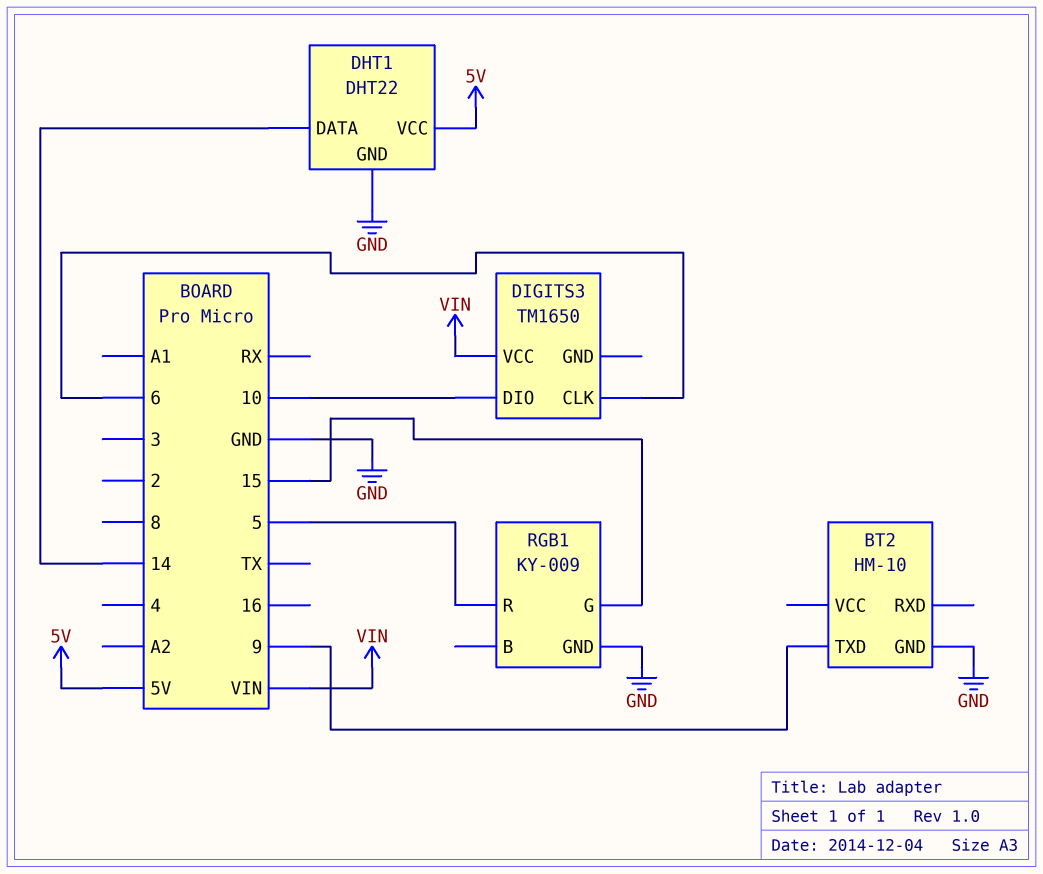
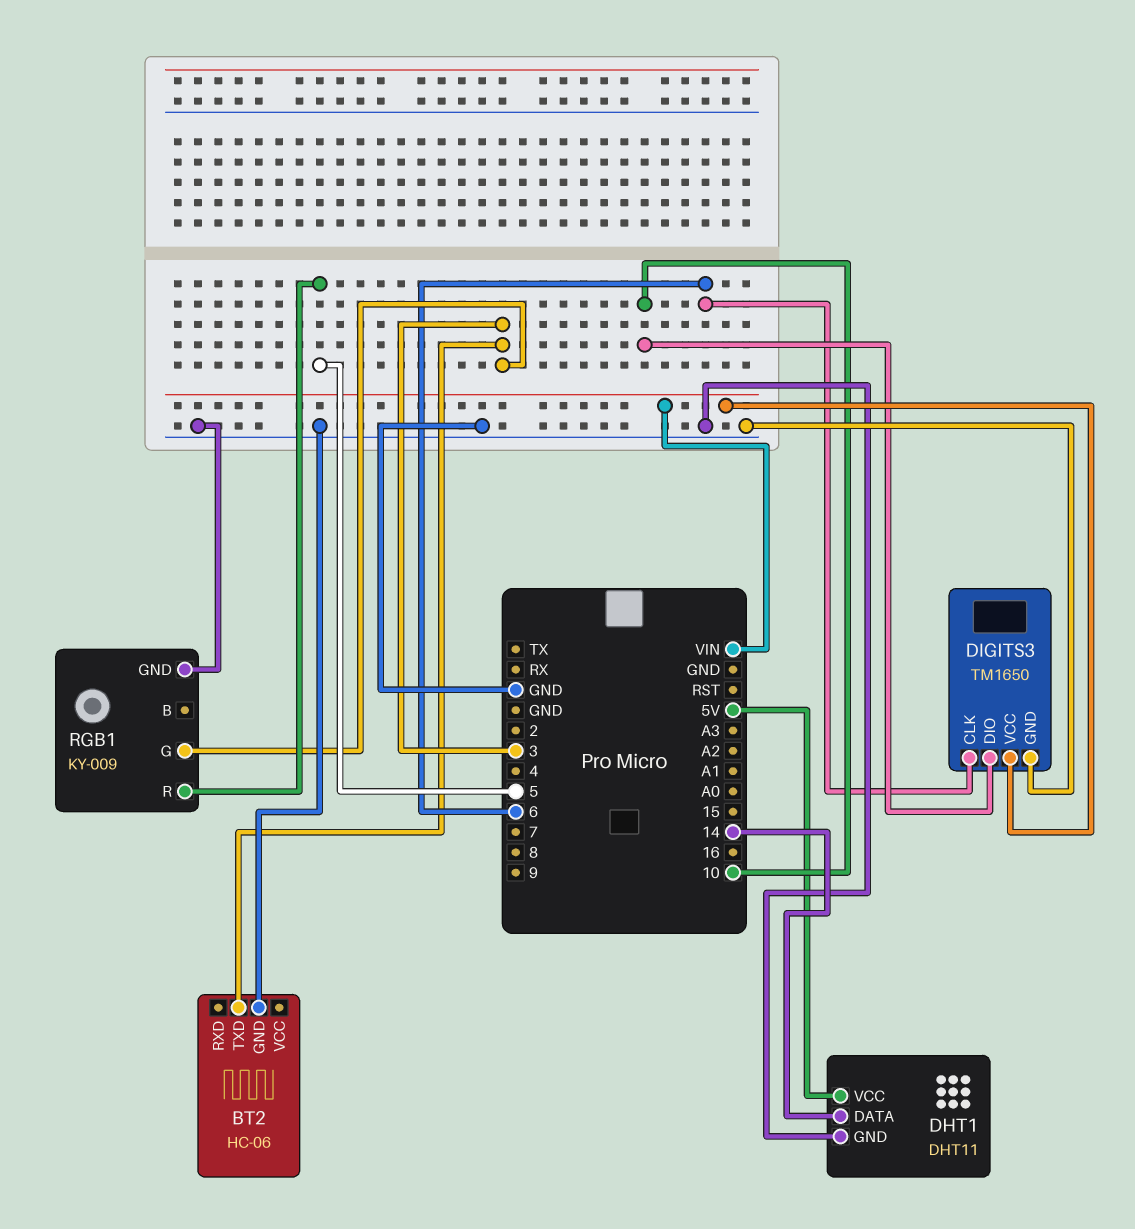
BT2: HM-10 -> HC-06
BT2 pin TXD: 9 -> 3
DHT1: DHT22 -> DHT11
DIGITS3 pin GND: none -> GND
RGB1 pin G: 15 -> 3

